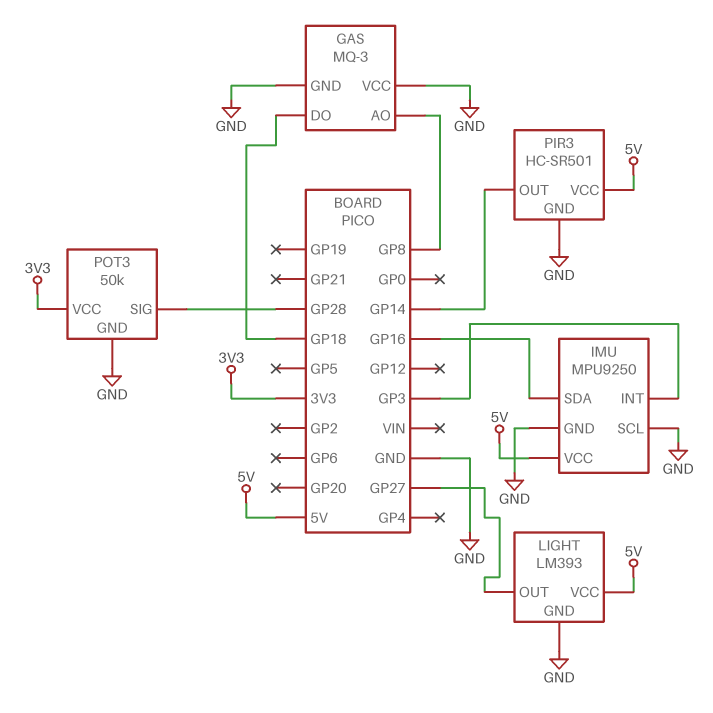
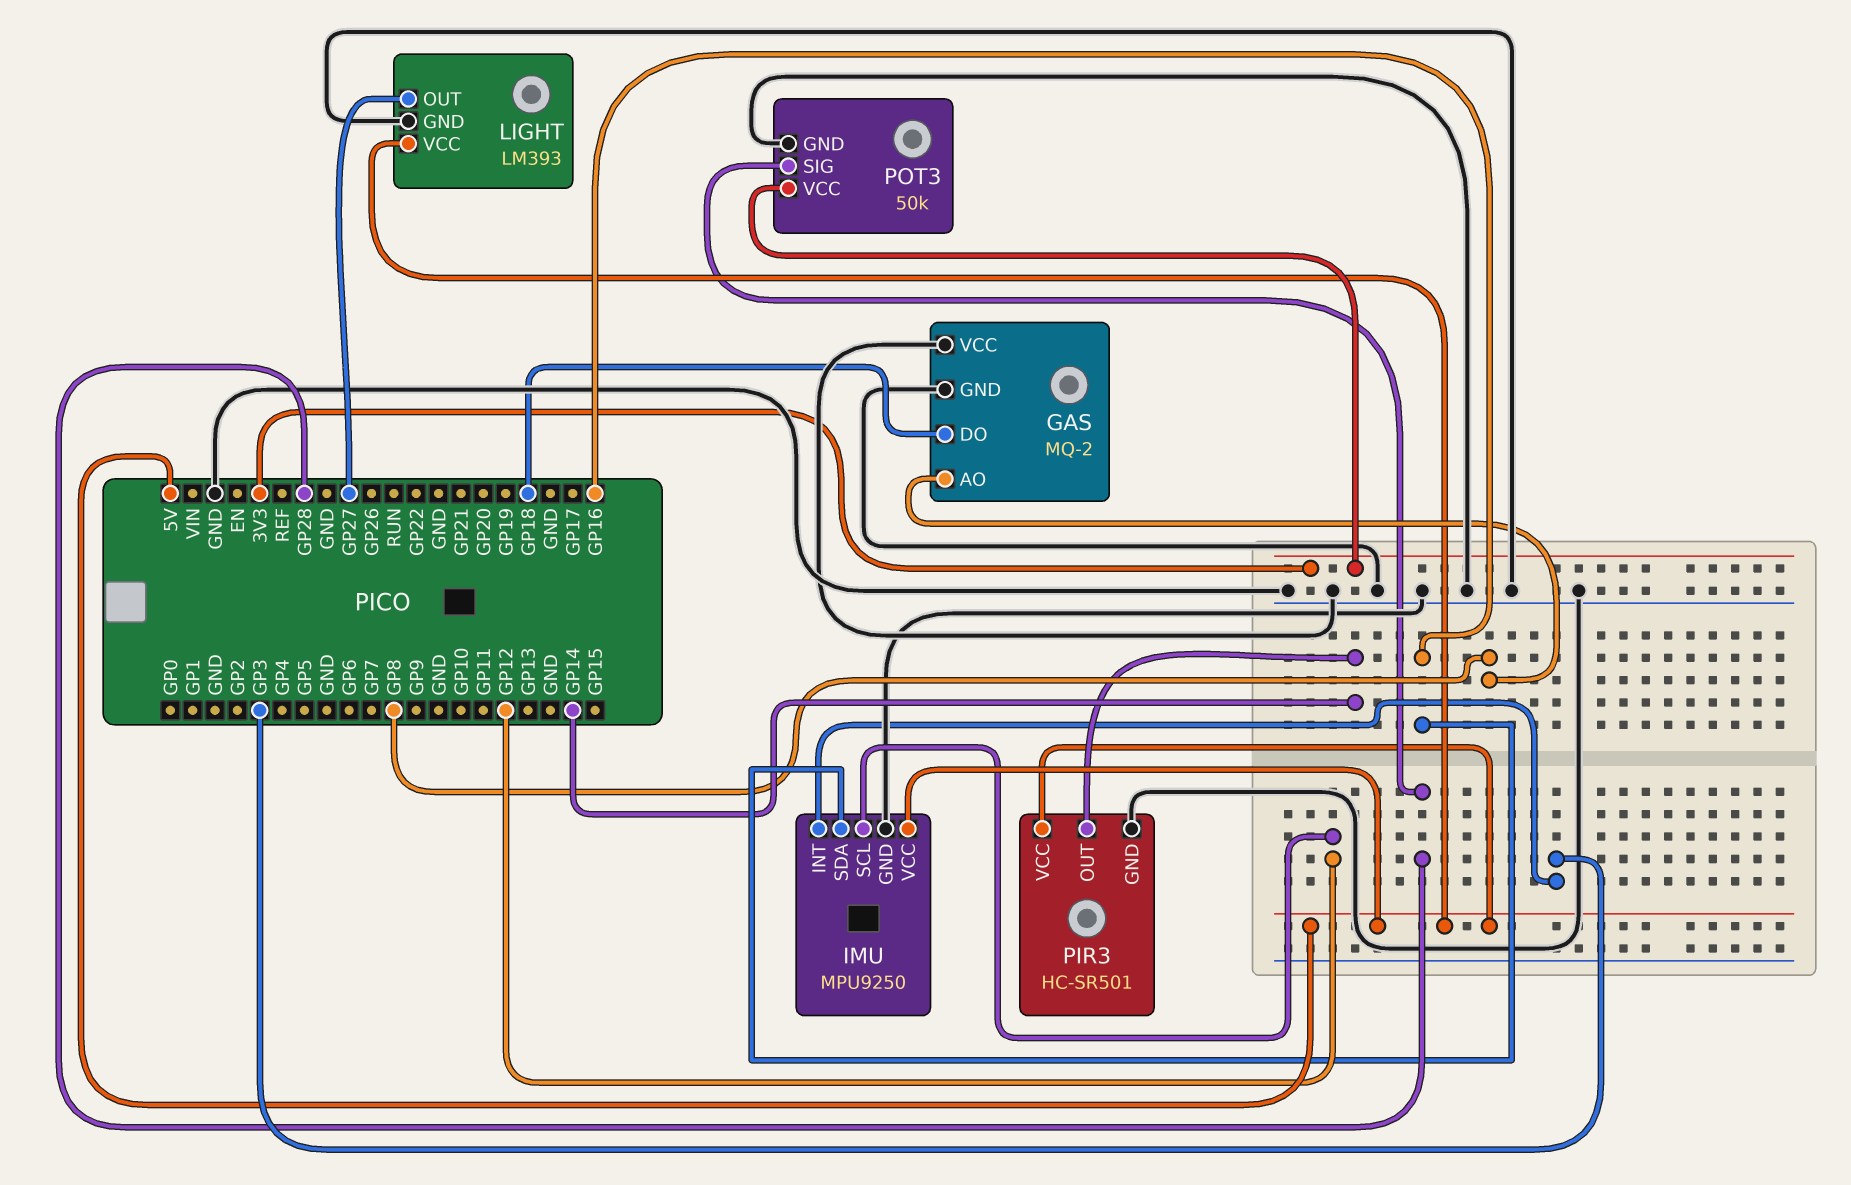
GAS: MQ-3 -> MQ-2
IMU pin SCL: GND -> GP12

